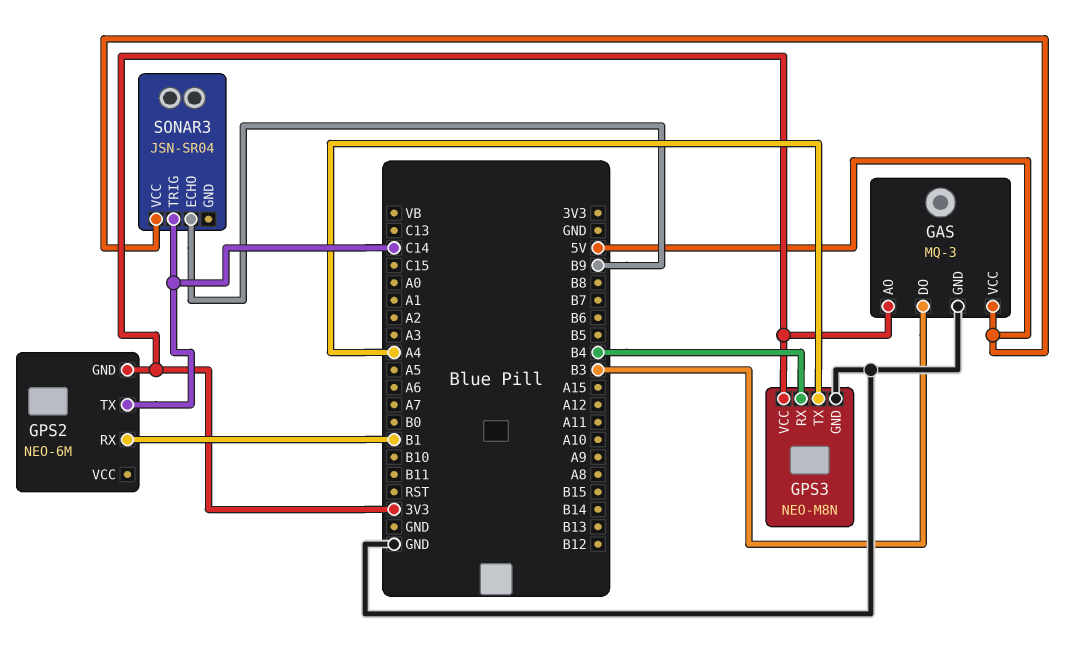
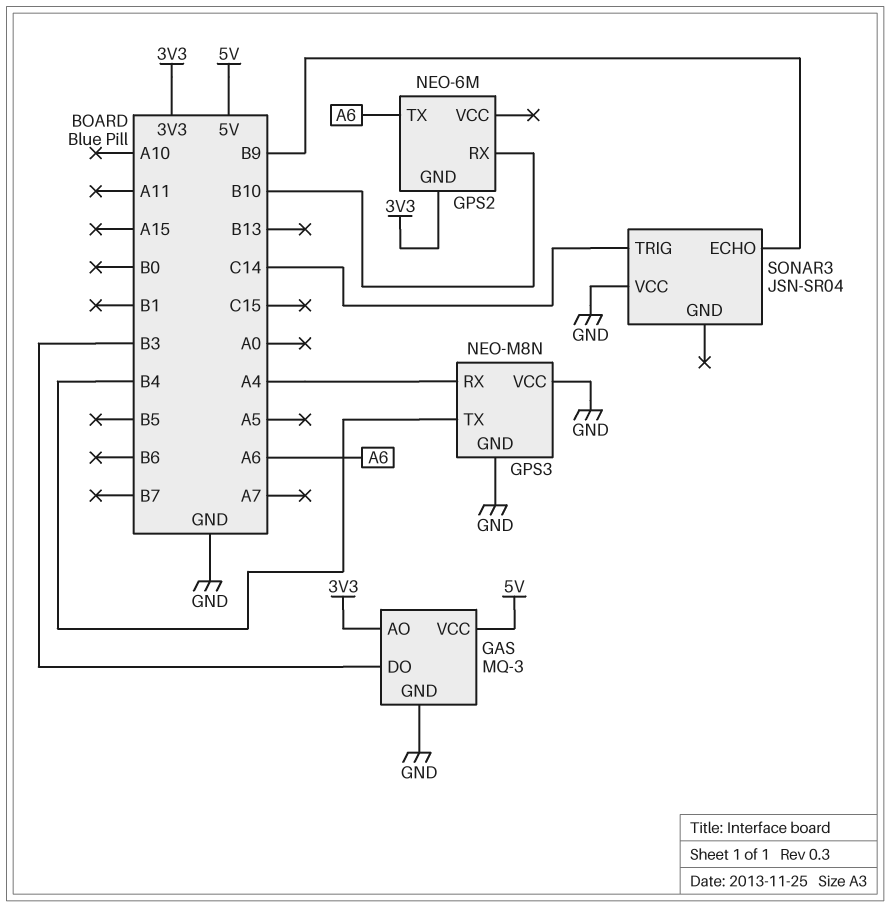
GPS2 pin RX: B1 -> B10
GPS2 pin TX: C14 -> A6
GPS3 pin RX: B4 -> A4
GPS3 pin TX: A4 -> B4
GPS3 pin VCC: 3V3 -> GND
SONAR3 pin VCC: 5V -> GND

